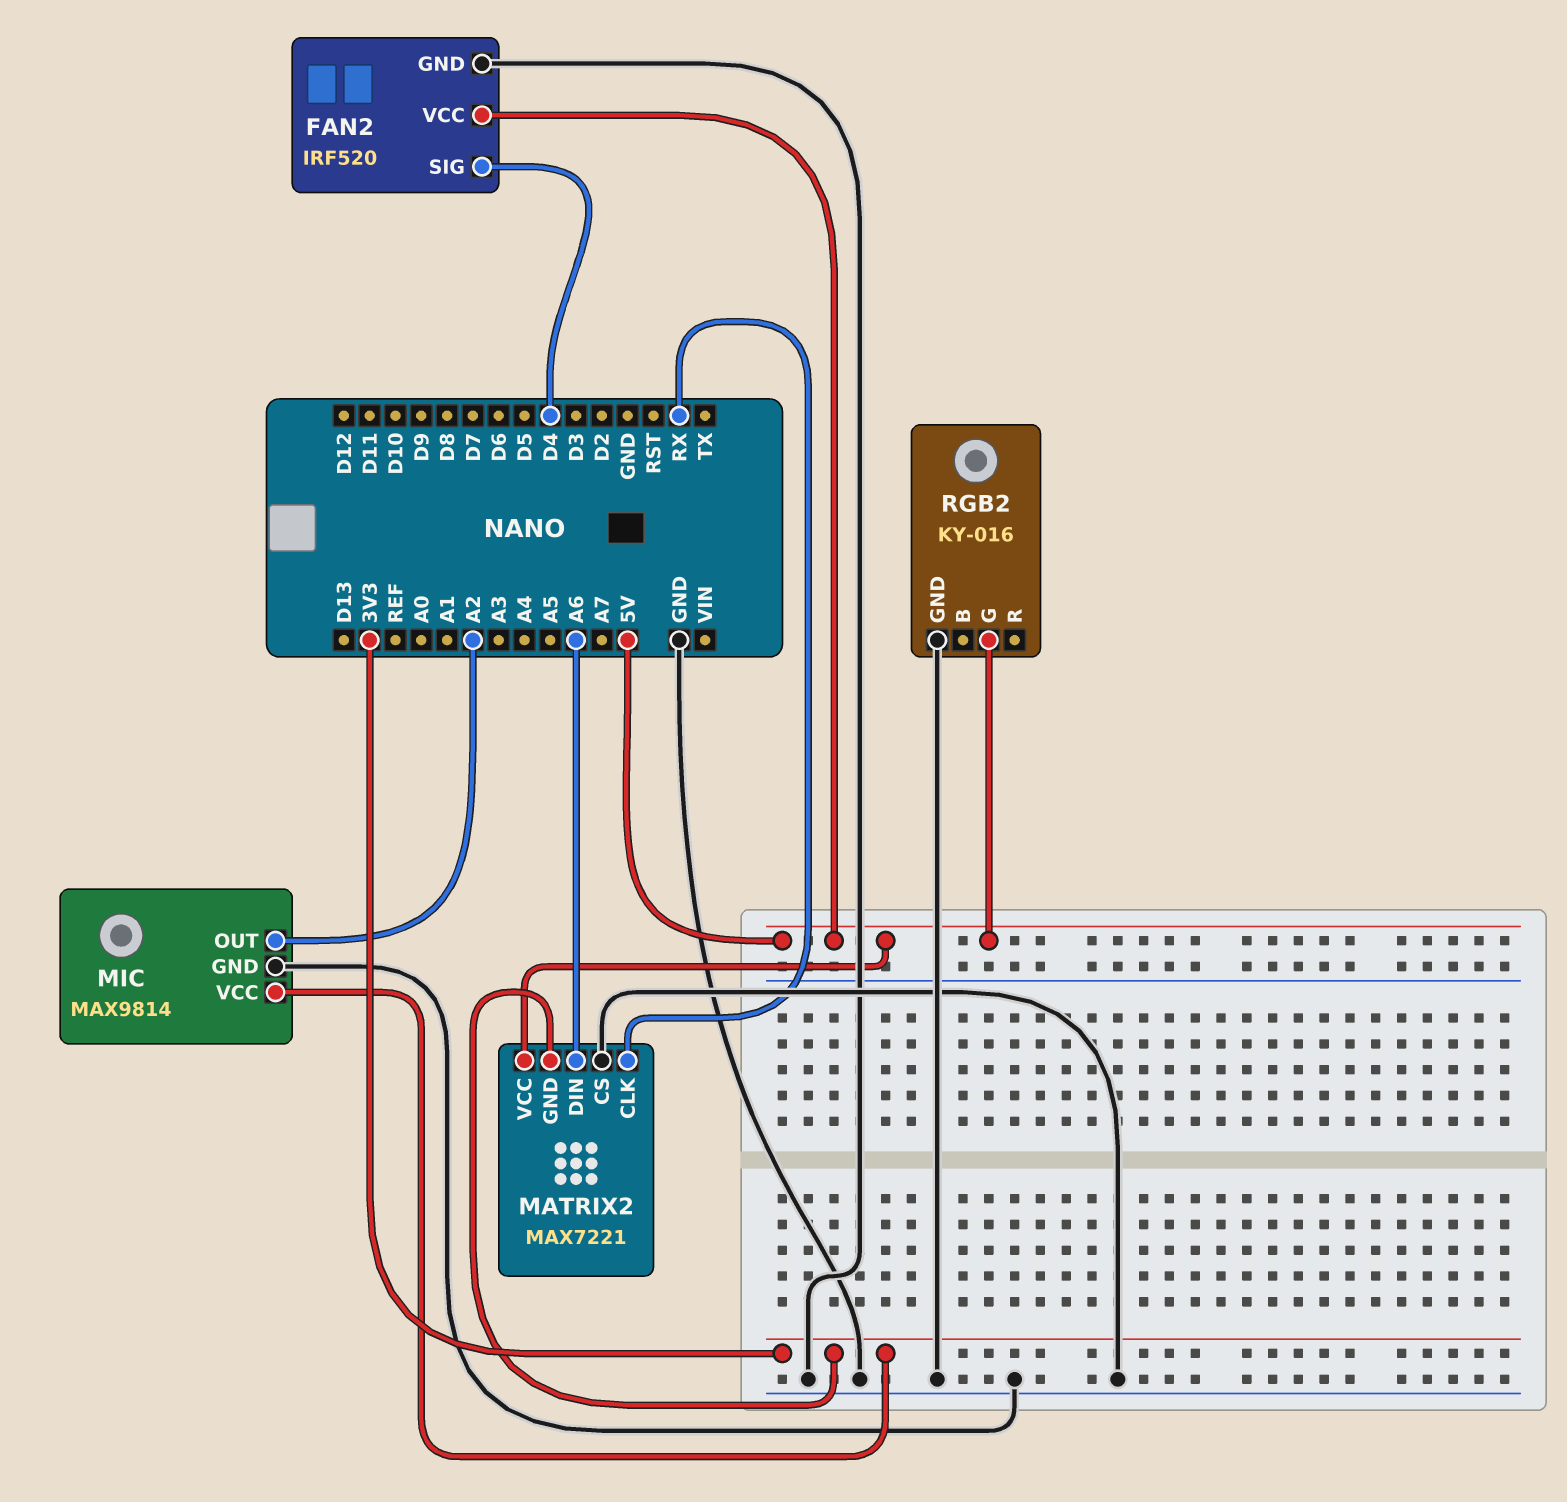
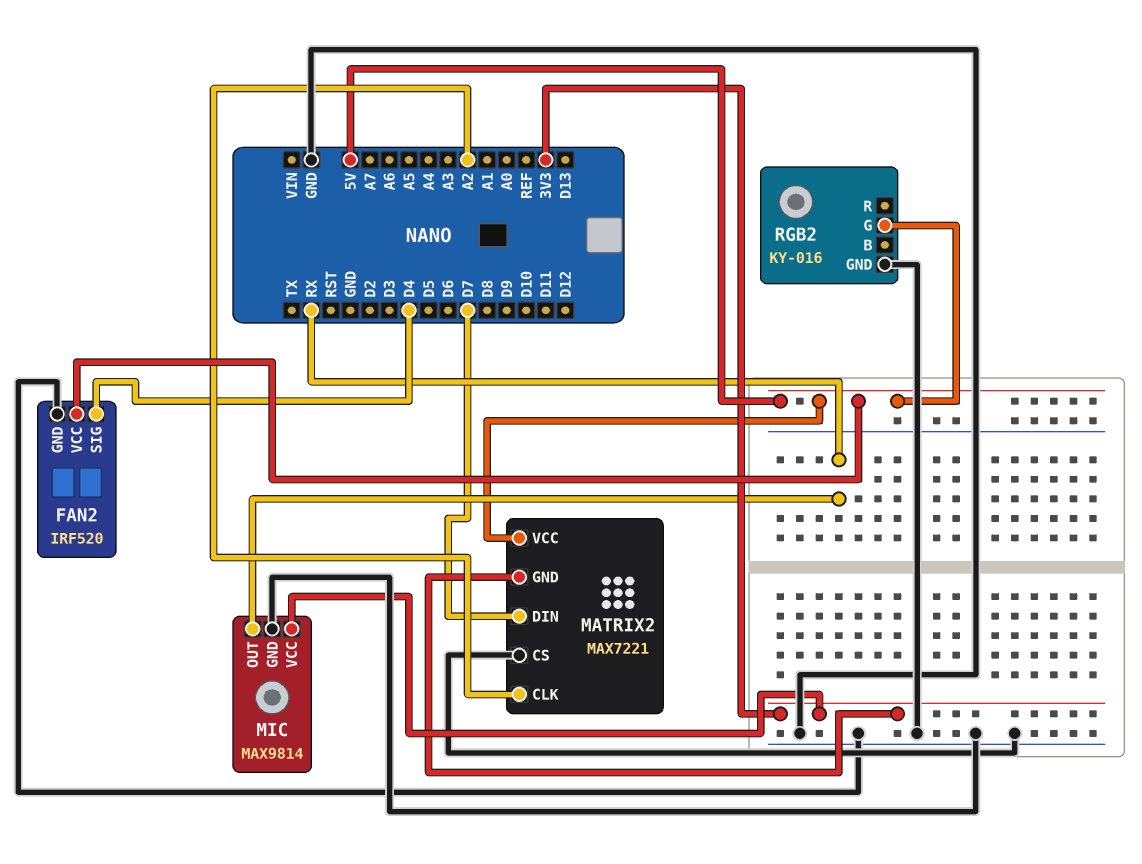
MATRIX2 pin CLK: RX -> A2
MATRIX2 pin DIN: A6 -> D7
MIC pin OUT: A2 -> RX

